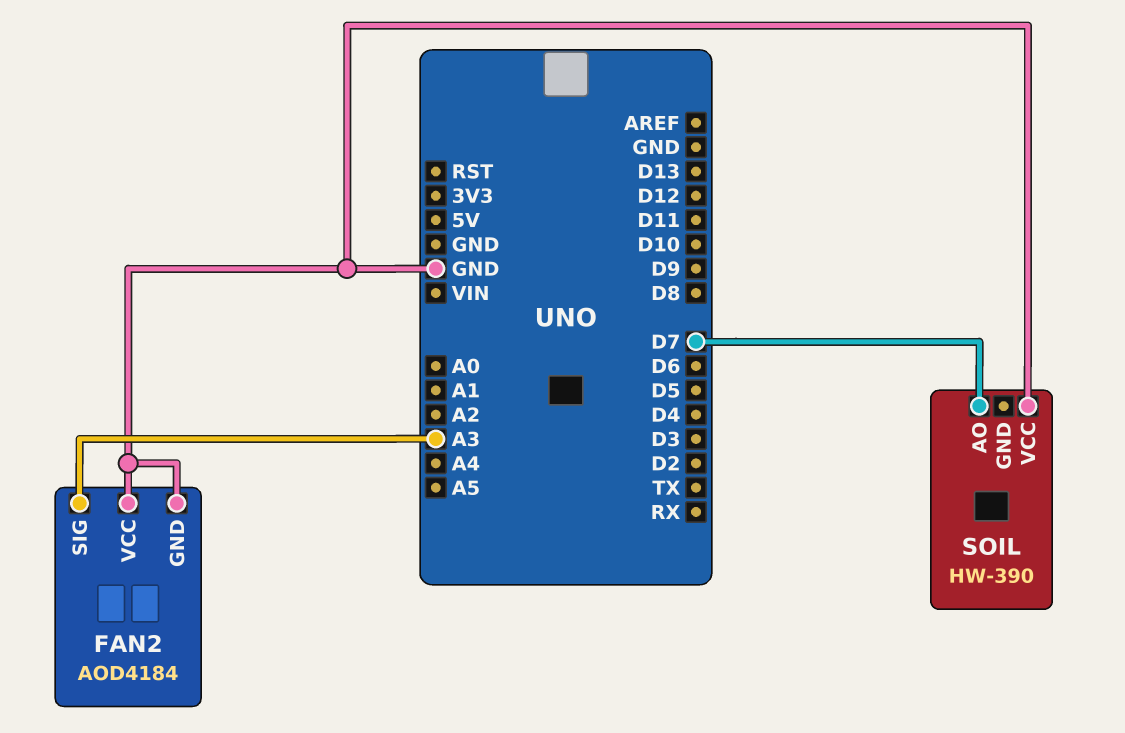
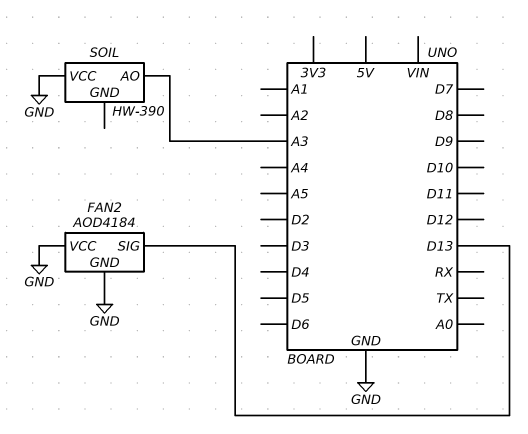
FAN2 pin SIG: A3 -> D13
SOIL pin AO: D7 -> A3

